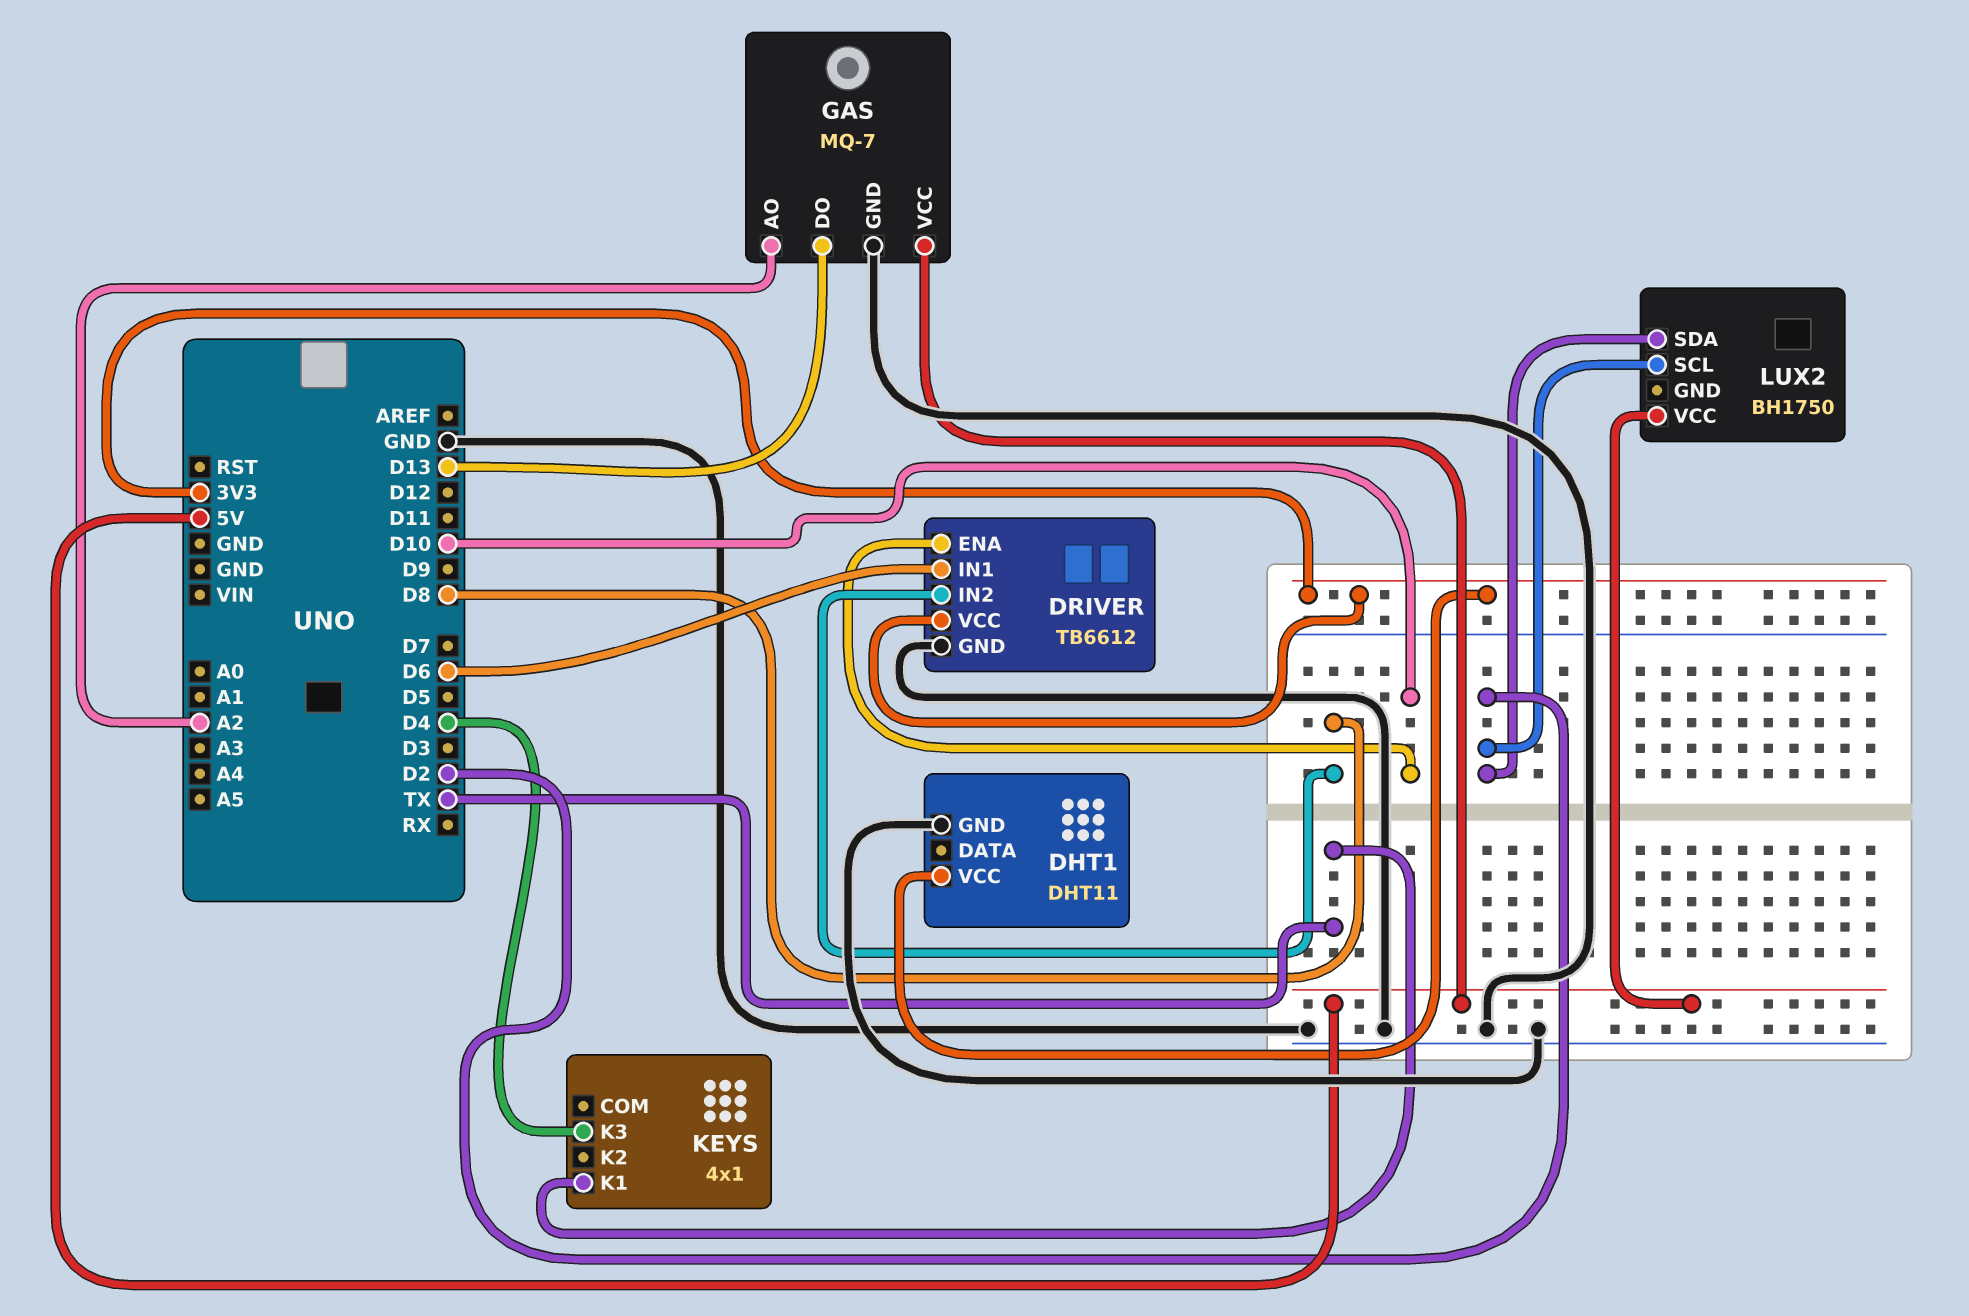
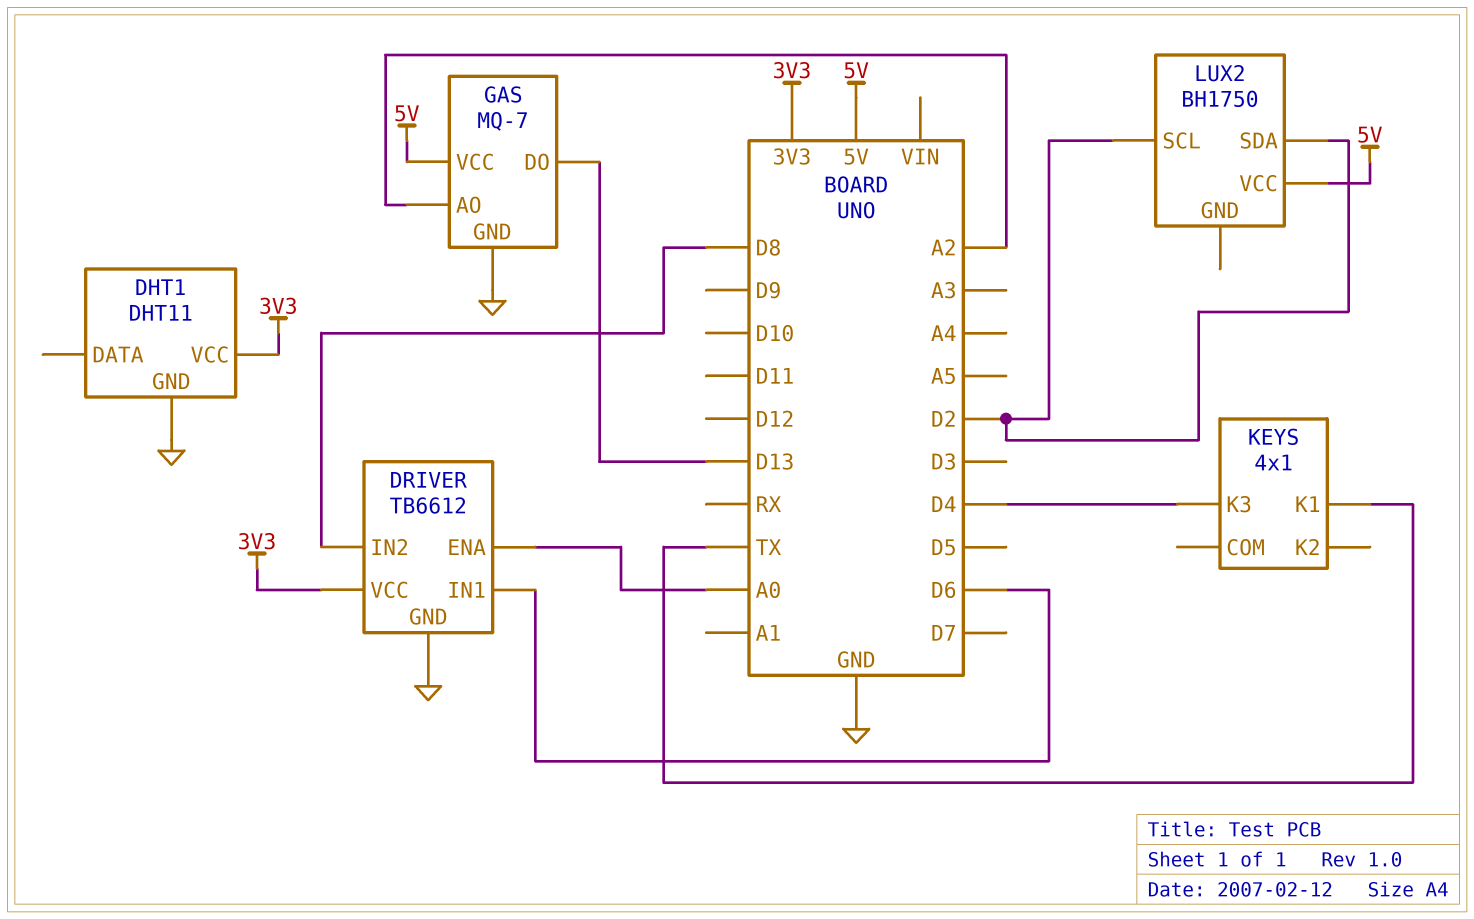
DRIVER pin ENA: D10 -> A0

